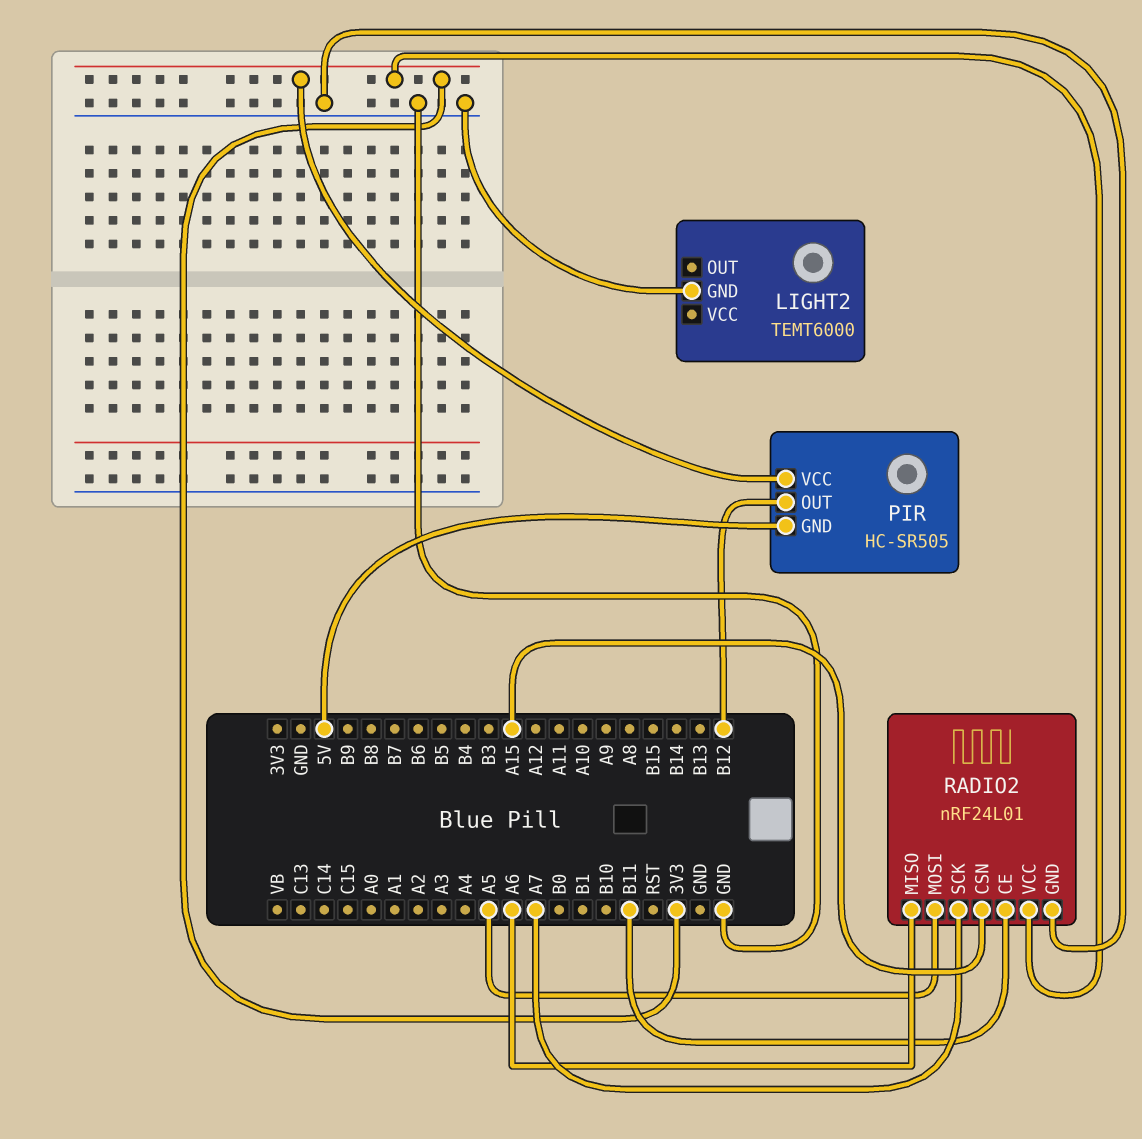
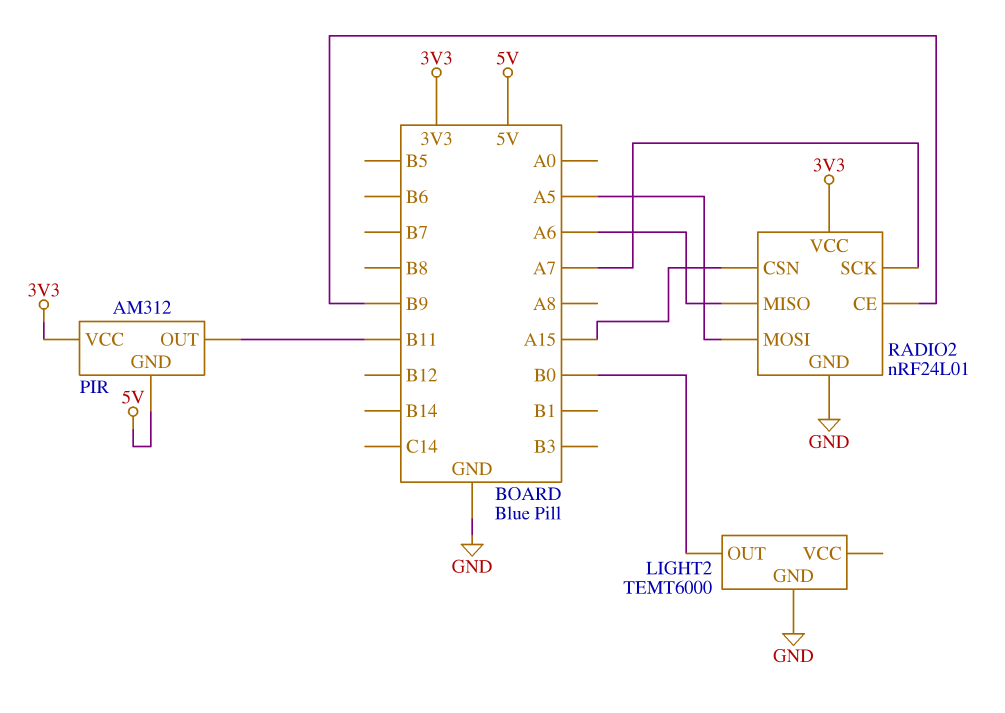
LIGHT2 pin OUT: none -> B0
PIR: HC-SR505 -> AM312
PIR pin OUT: B12 -> B11
RADIO2 pin CE: B11 -> B9

